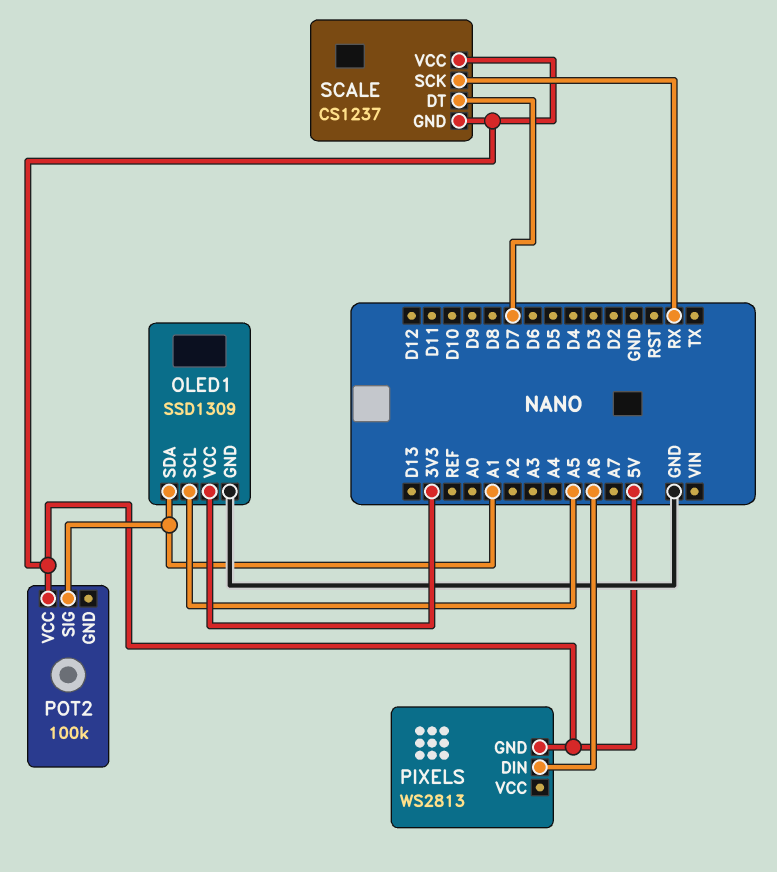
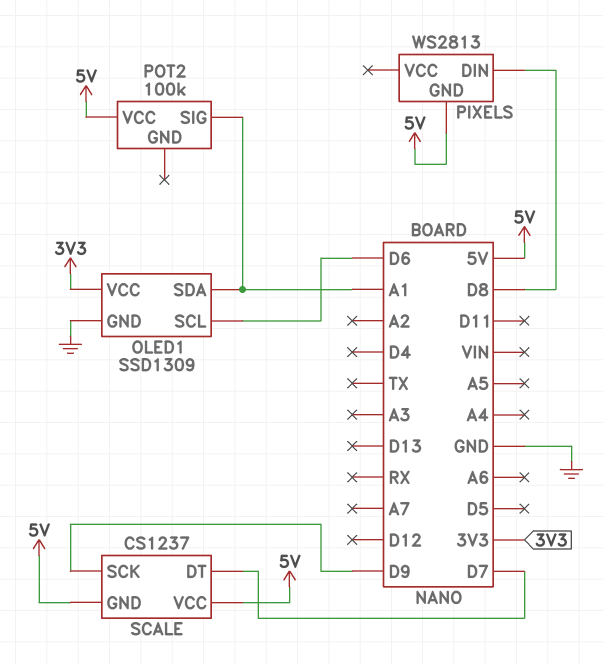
OLED1 pin SCL: A5 -> D6
PIXELS pin DIN: A6 -> D8
SCALE pin SCK: RX -> D9

